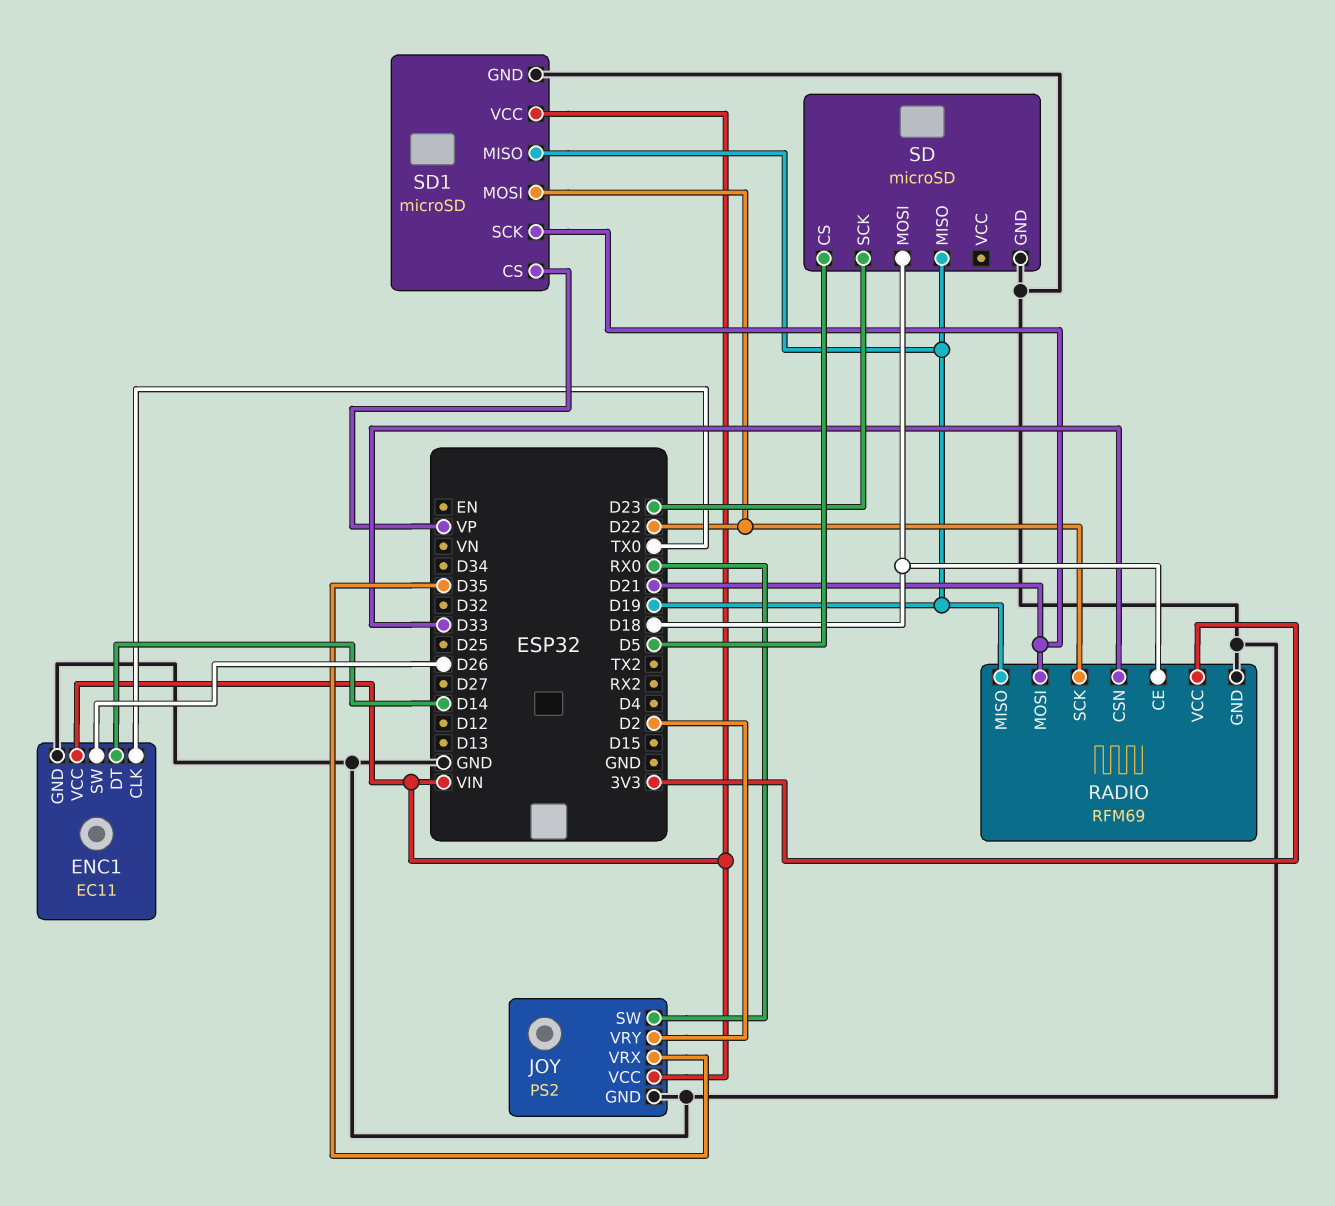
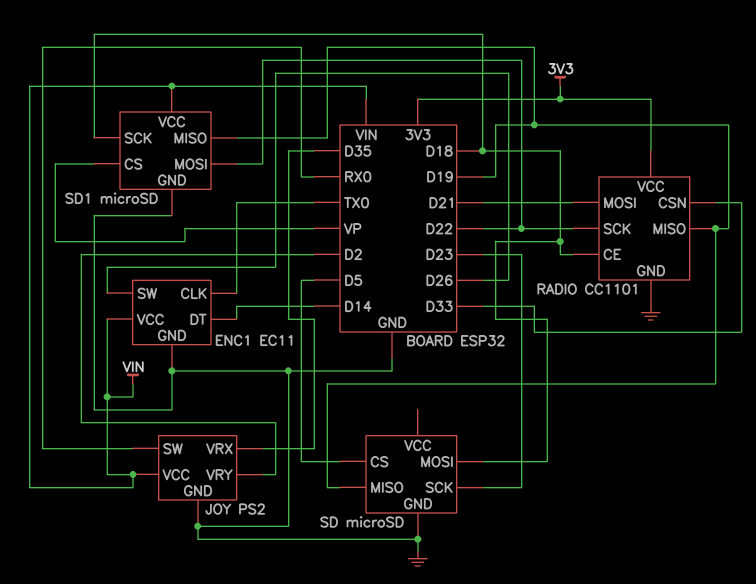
RADIO: RFM69 -> CC1101
SD1 pin SCK: D21 -> D18

